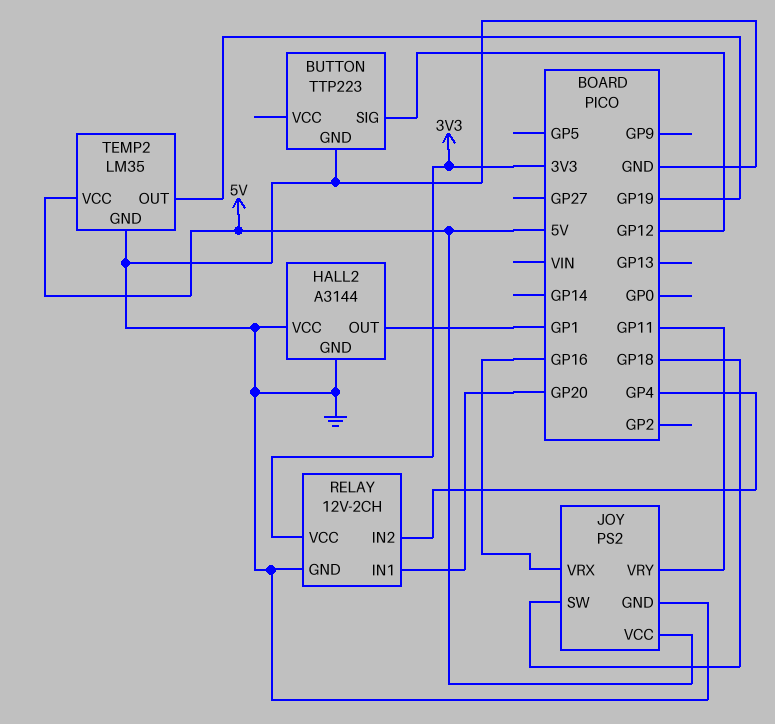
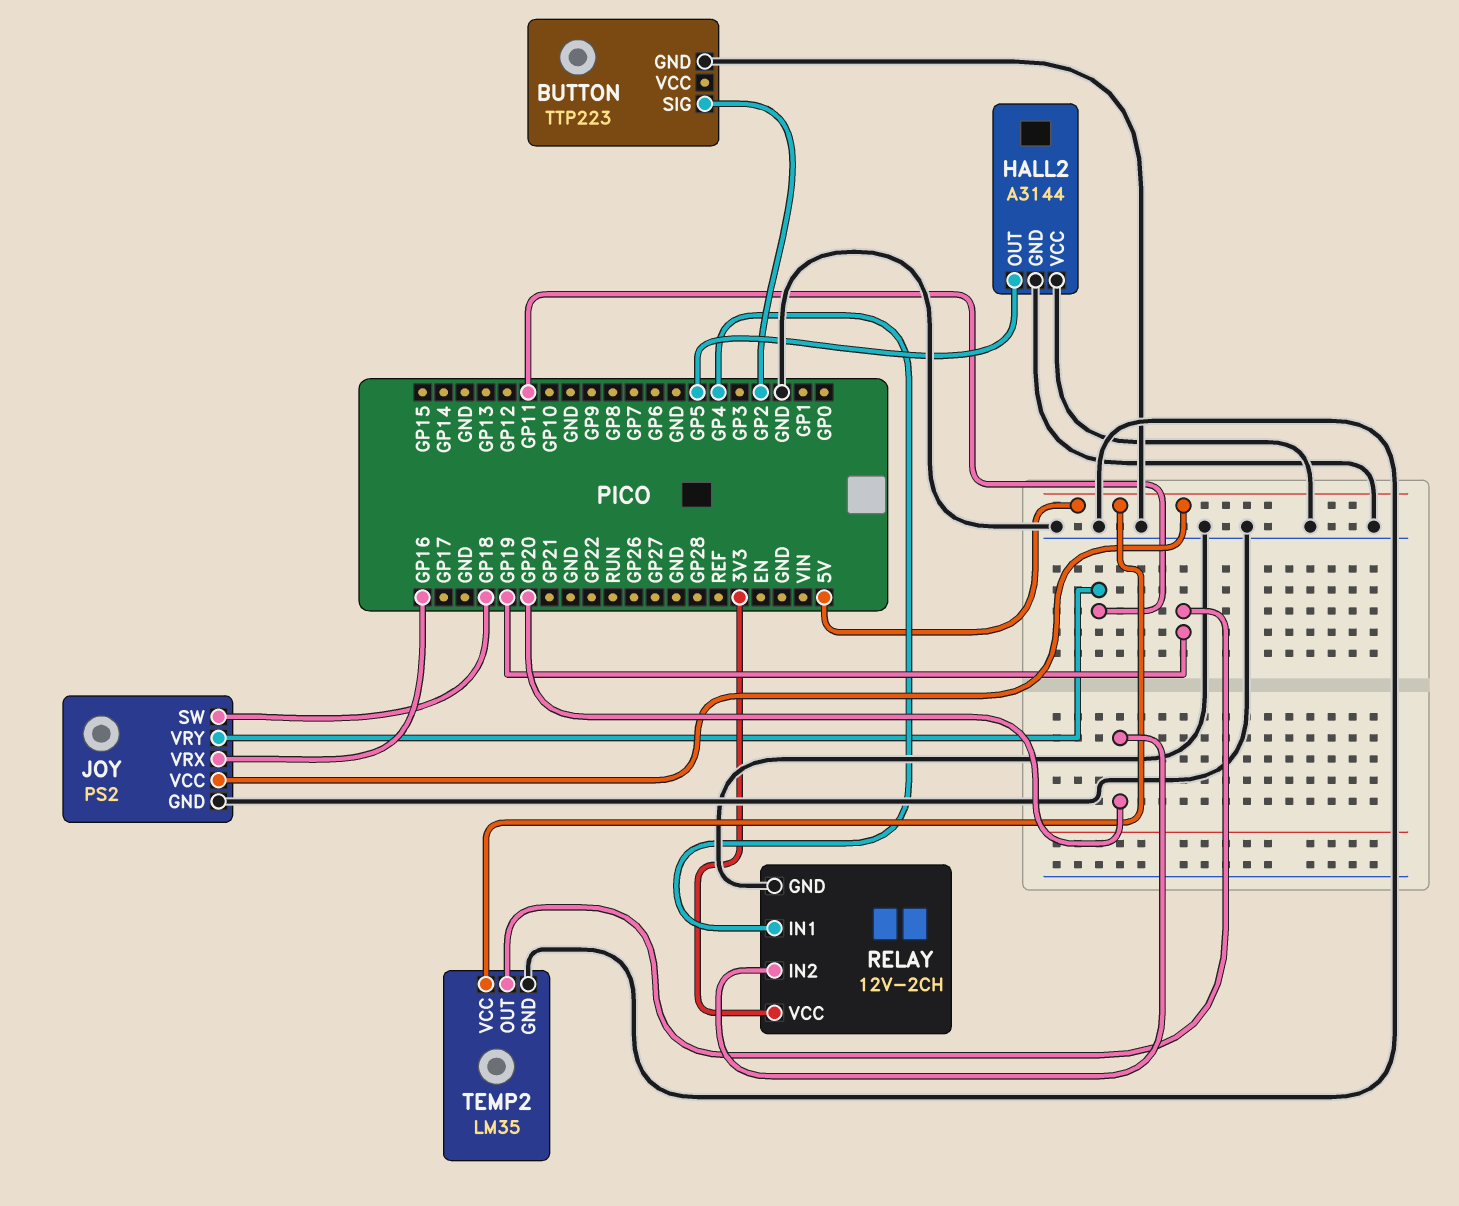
BUTTON pin SIG: GP12 -> GP2
HALL2 pin OUT: GP1 -> GP5
RELAY pin IN1: GP20 -> GP4
RELAY pin IN2: GP4 -> GP20

